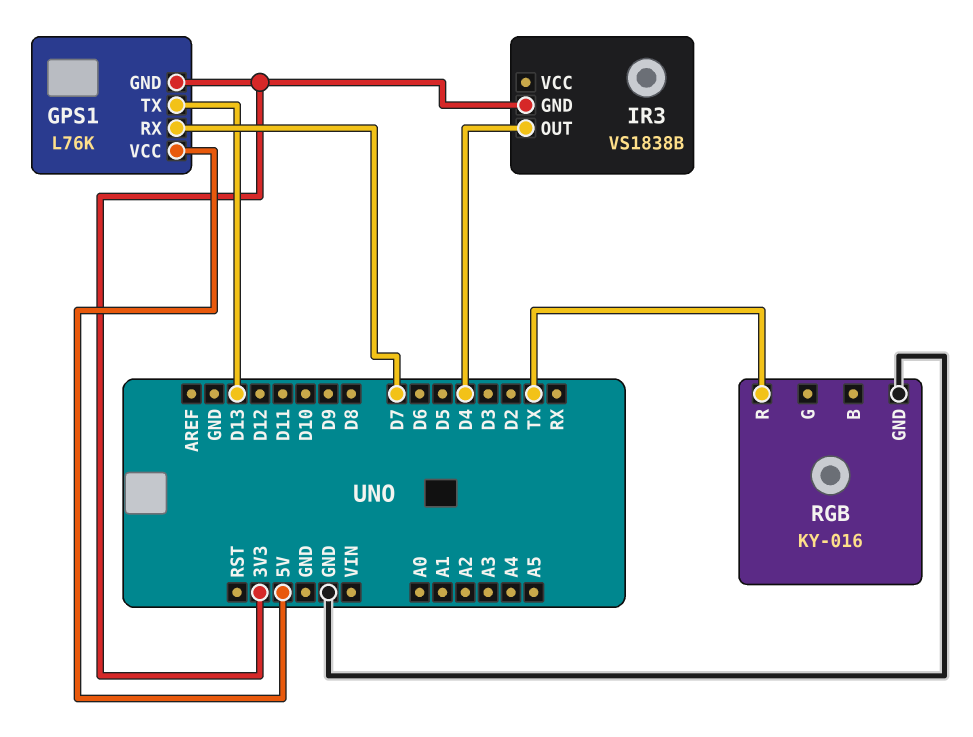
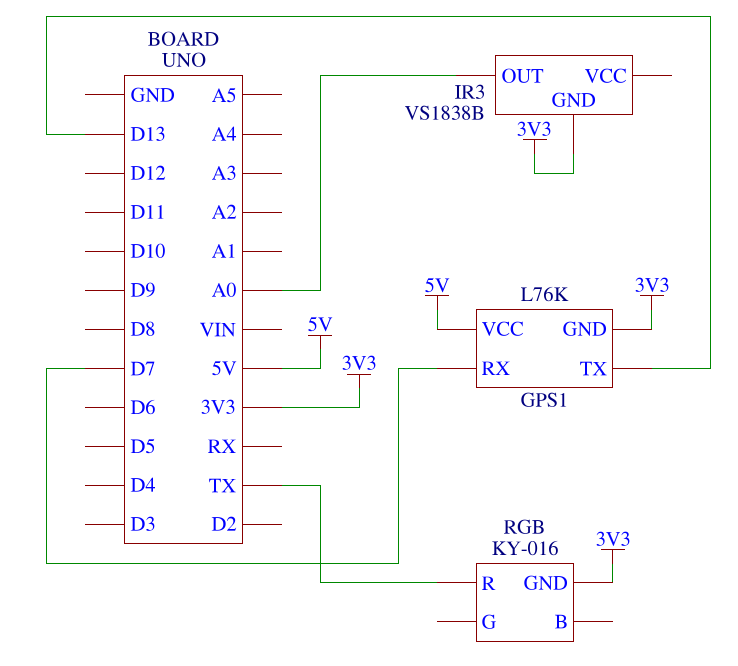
IR3 pin OUT: D4 -> A0
RGB pin GND: GND -> 3V3

